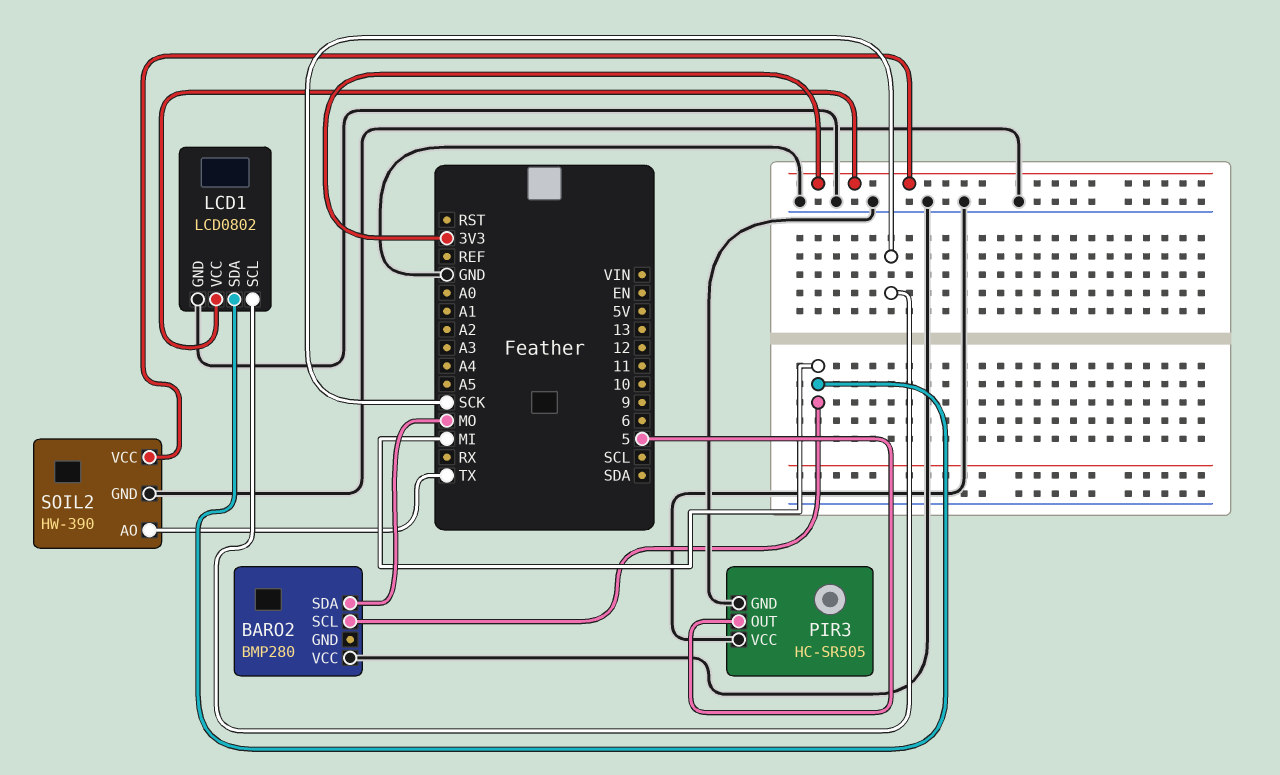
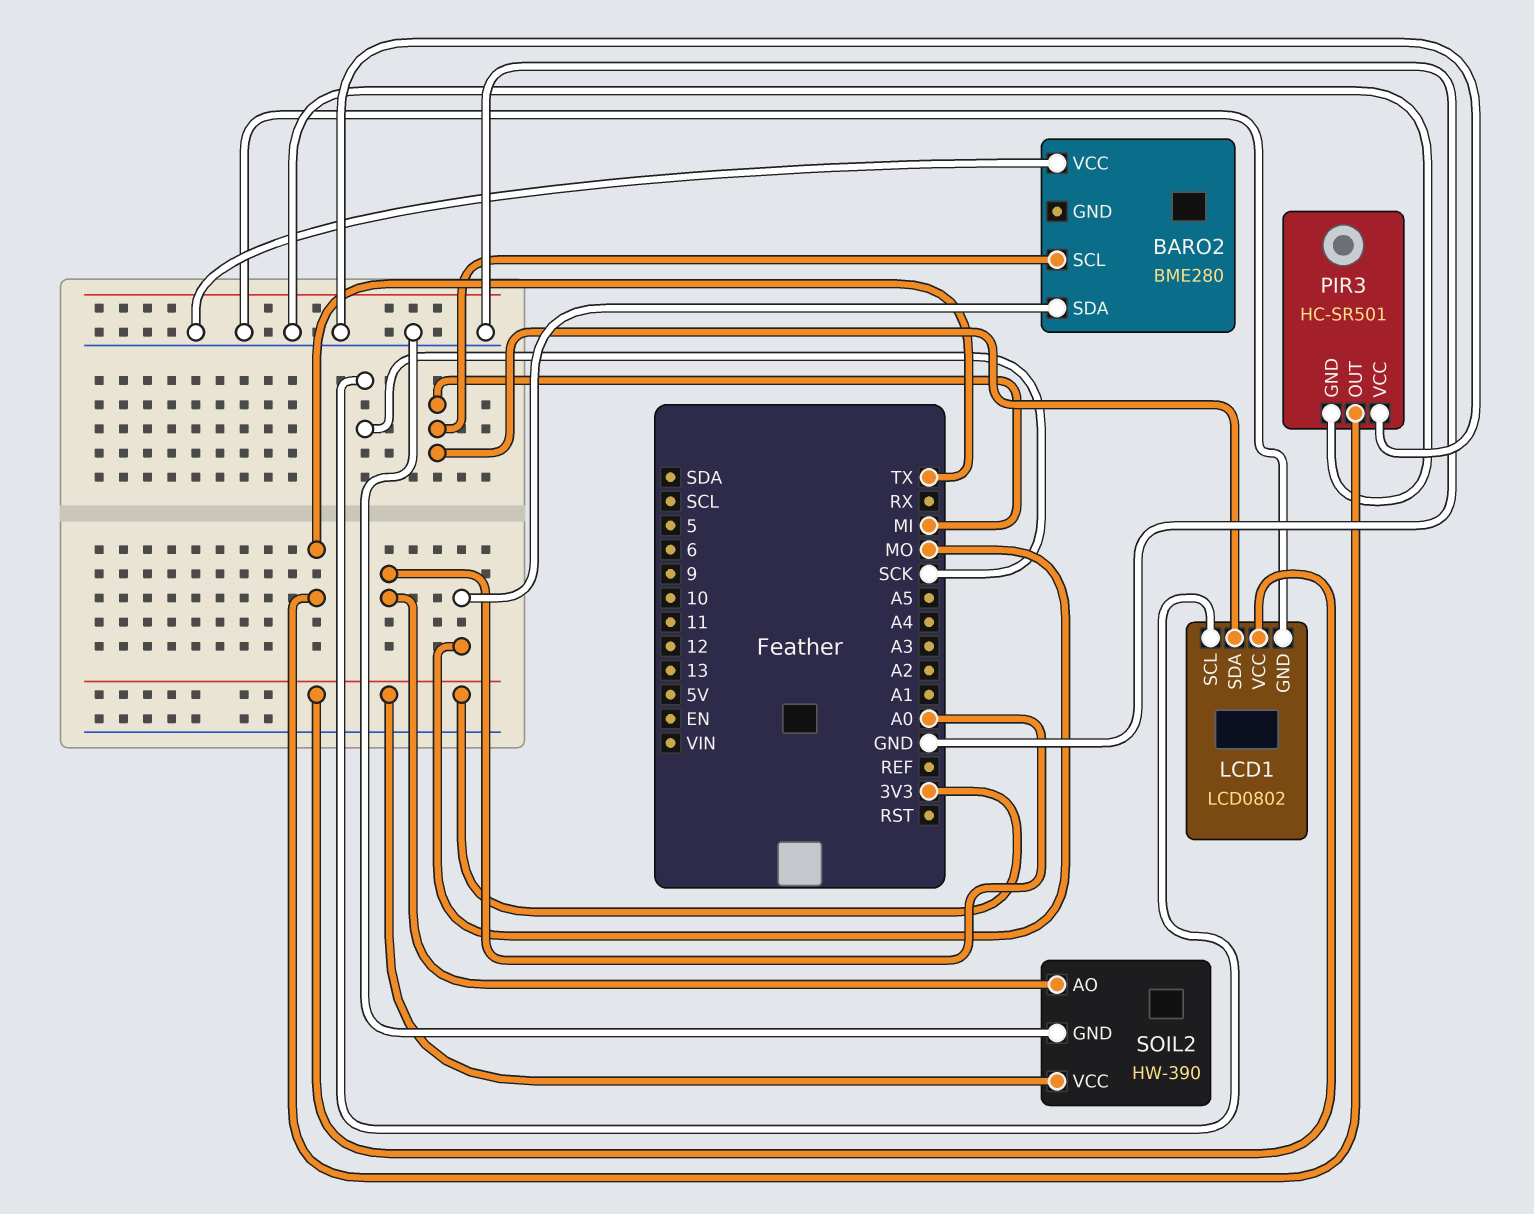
BARO2: BMP280 -> BME280
PIR3: HC-SR505 -> HC-SR501
PIR3 pin OUT: 5 -> TX
SOIL2 pin AO: TX -> A0

